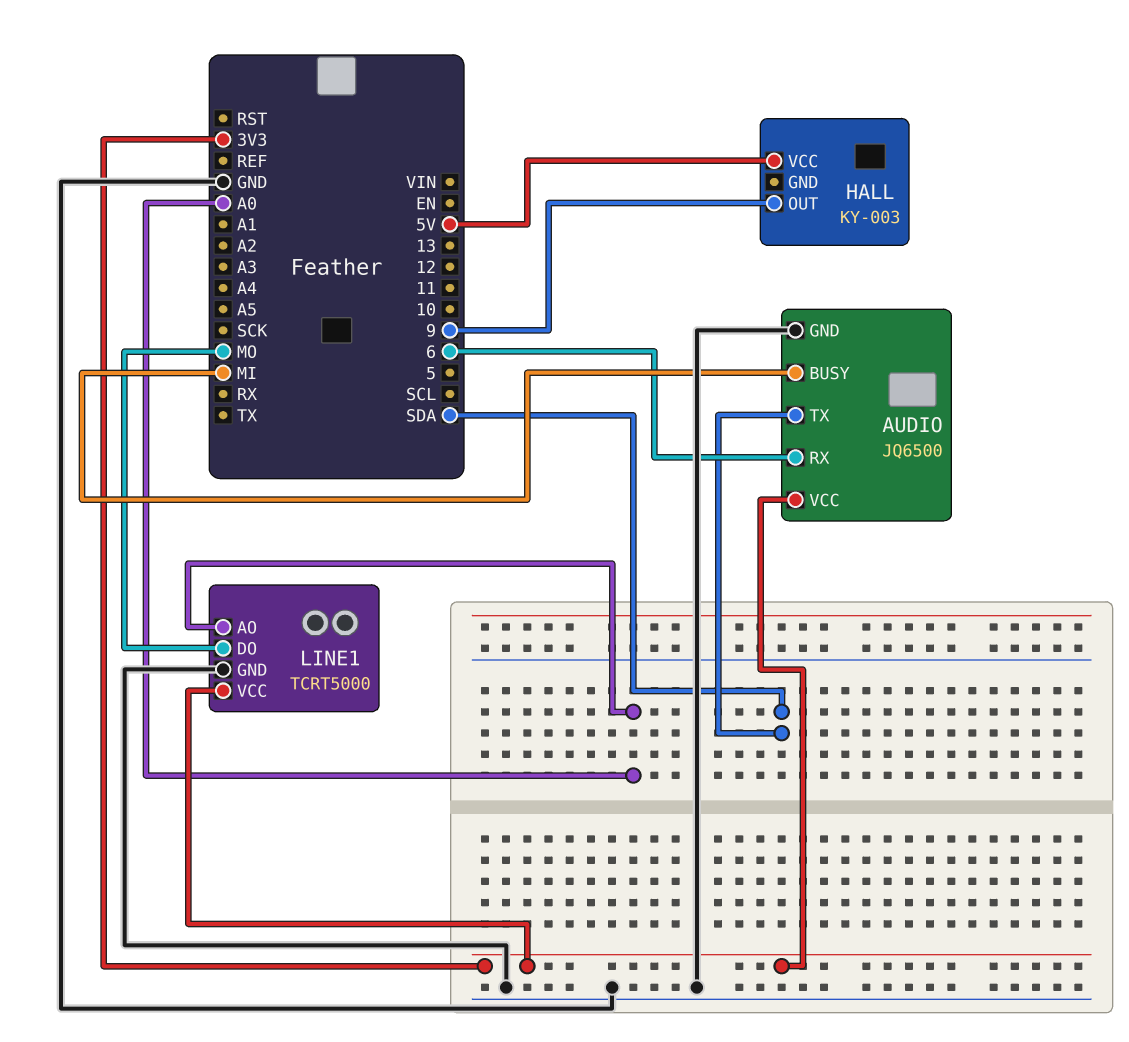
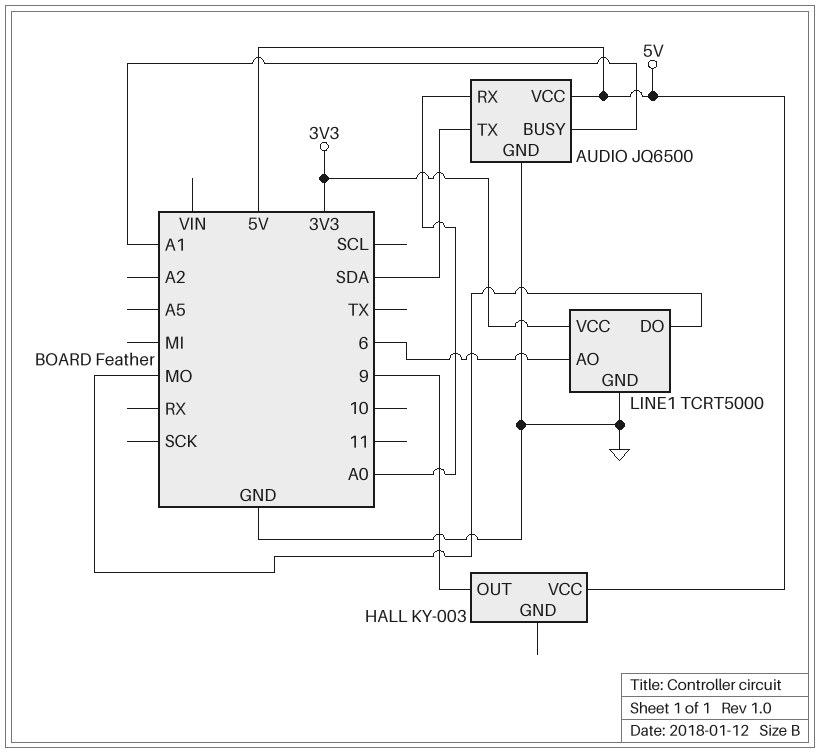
AUDIO pin BUSY: MI -> A1
AUDIO pin RX: 6 -> A0
AUDIO pin VCC: 3V3 -> 5V
LINE1 pin AO: A0 -> 6

